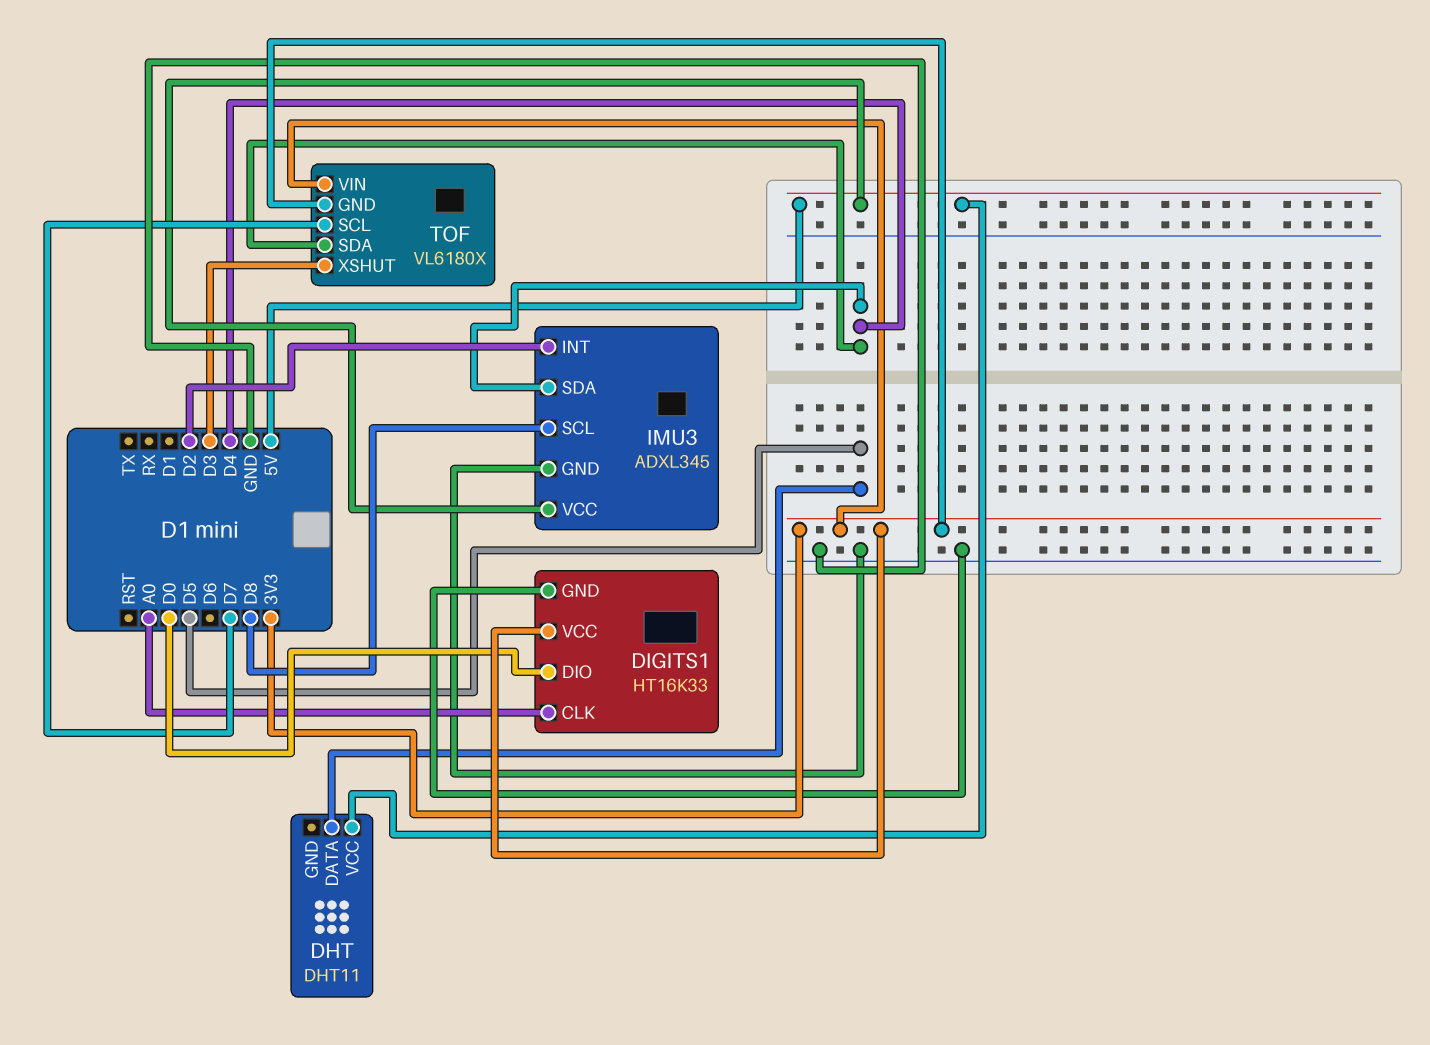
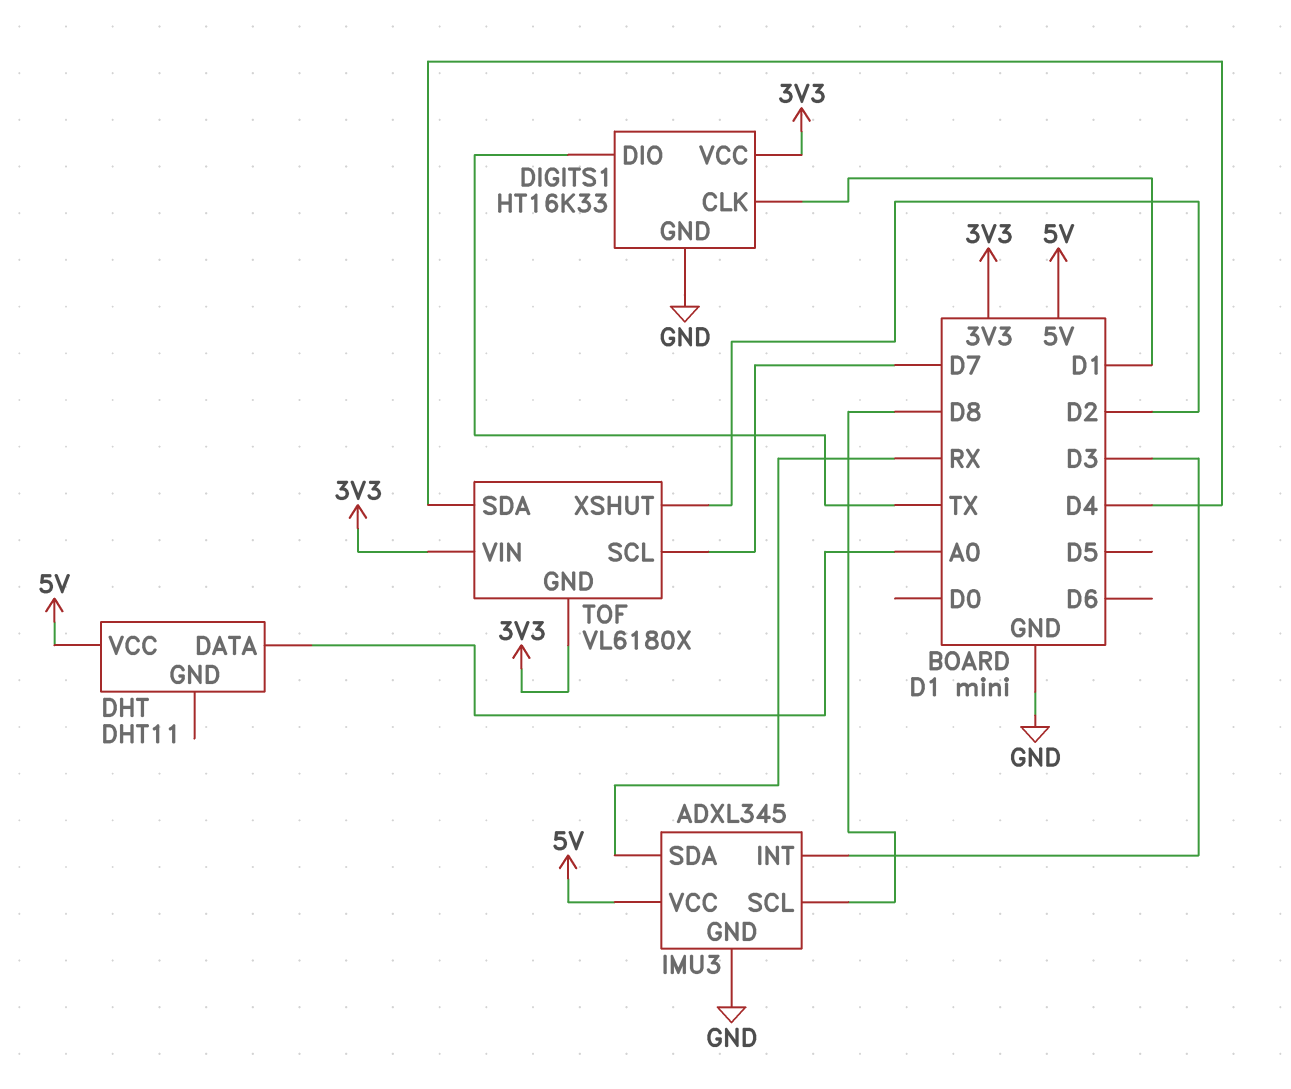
DHT pin DATA: D5 -> A0
DIGITS1 pin CLK: A0 -> D1
DIGITS1 pin DIO: D0 -> TX
IMU3 pin INT: D2 -> D3
IMU3 pin SDA: D4 -> RX
TOF pin XSHUT: D3 -> D2

